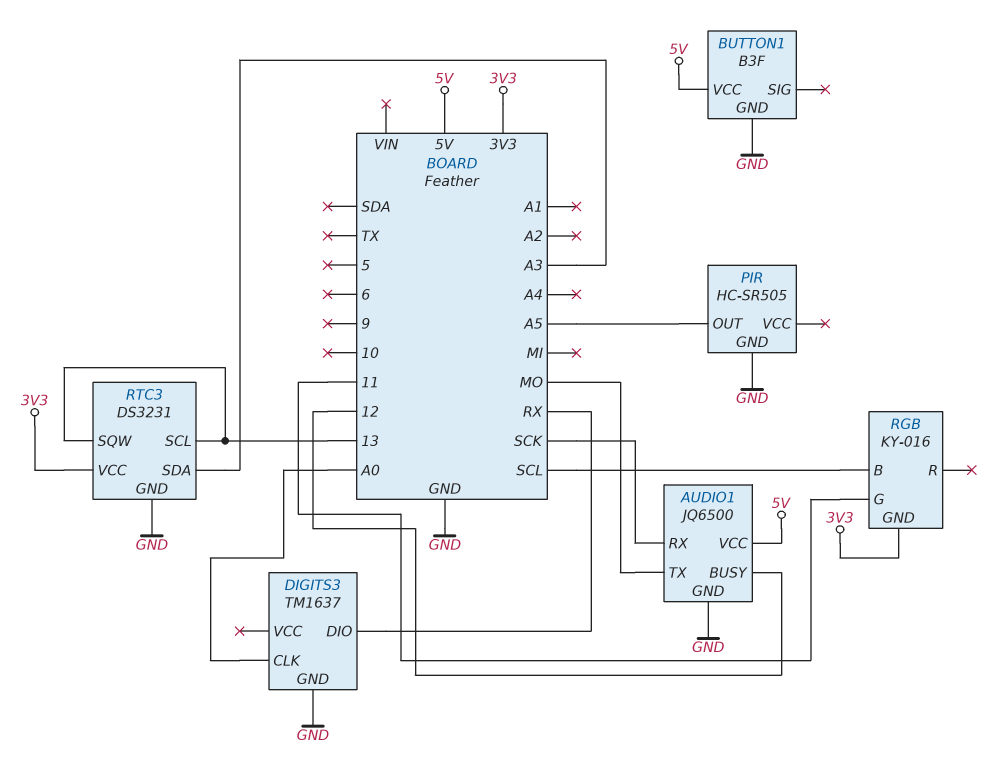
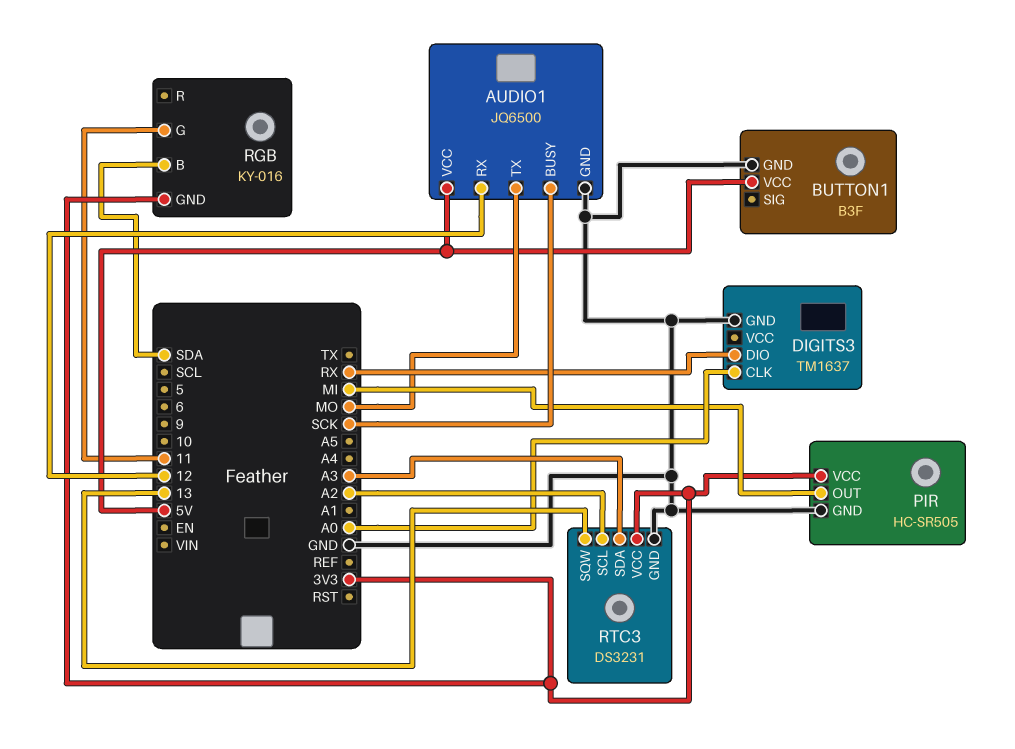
AUDIO1 pin BUSY: 12 -> SCK
AUDIO1 pin RX: SCK -> 12
PIR pin OUT: A5 -> MI
PIR pin VCC: none -> 3V3
RGB pin B: SCL -> SDA
RTC3 pin SCL: 13 -> A2

